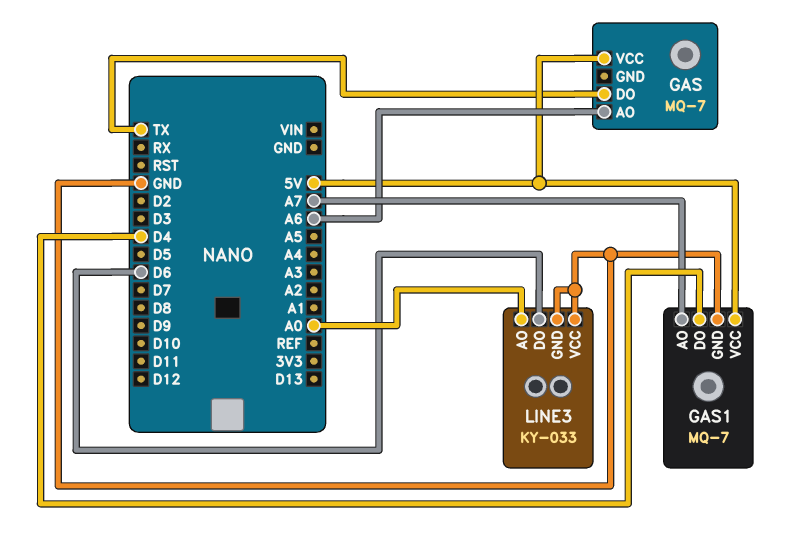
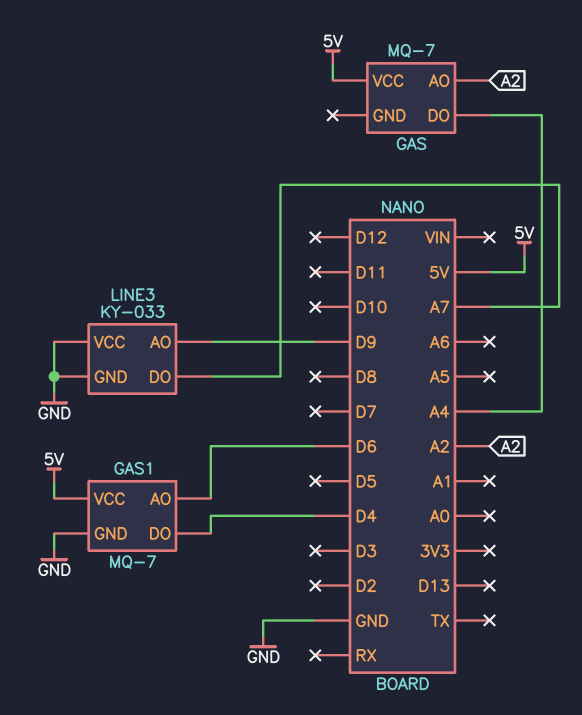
GAS pin AO: A6 -> A2
GAS pin DO: TX -> A4
GAS1 pin AO: A7 -> D6
LINE3 pin AO: A0 -> D9
LINE3 pin DO: D6 -> A7

